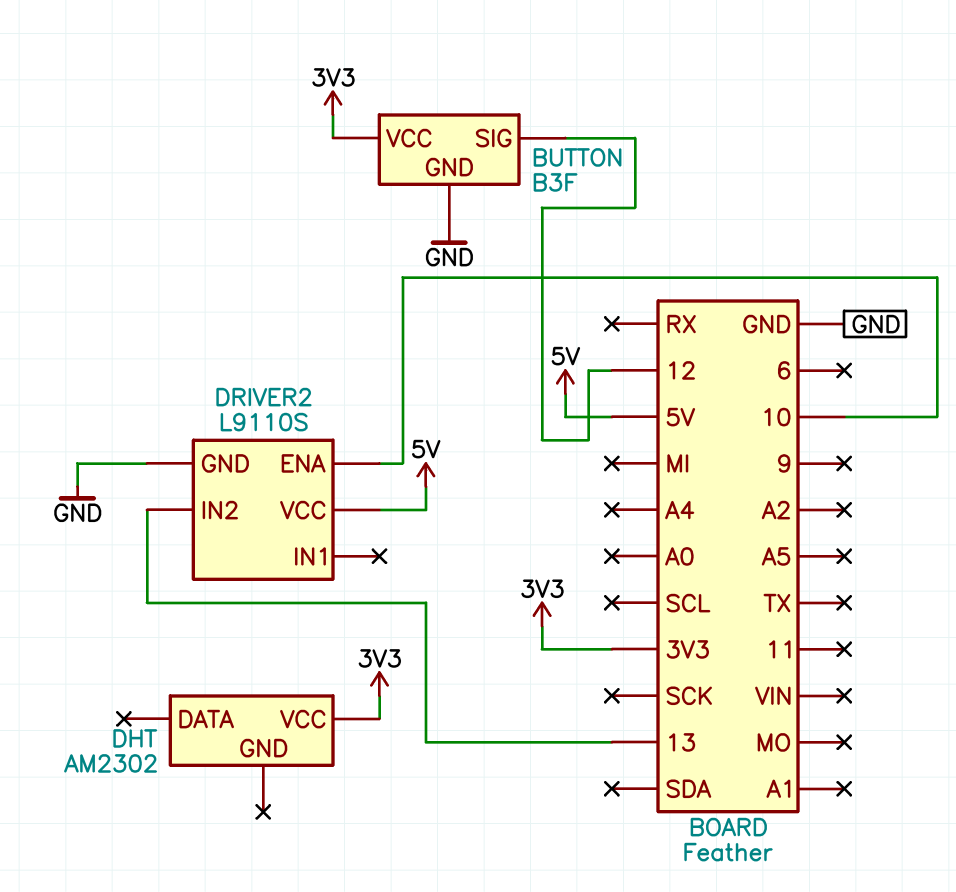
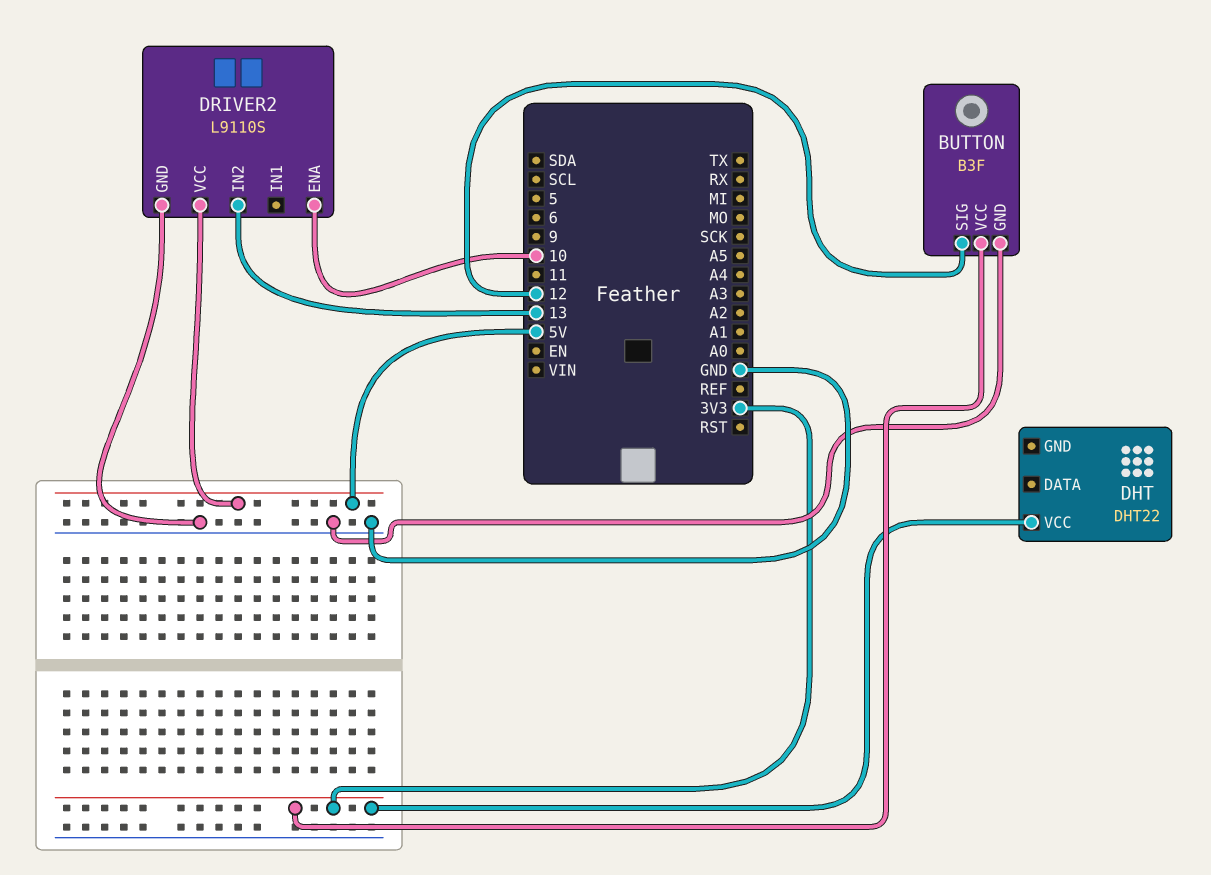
DHT: AM2302 -> DHT22

